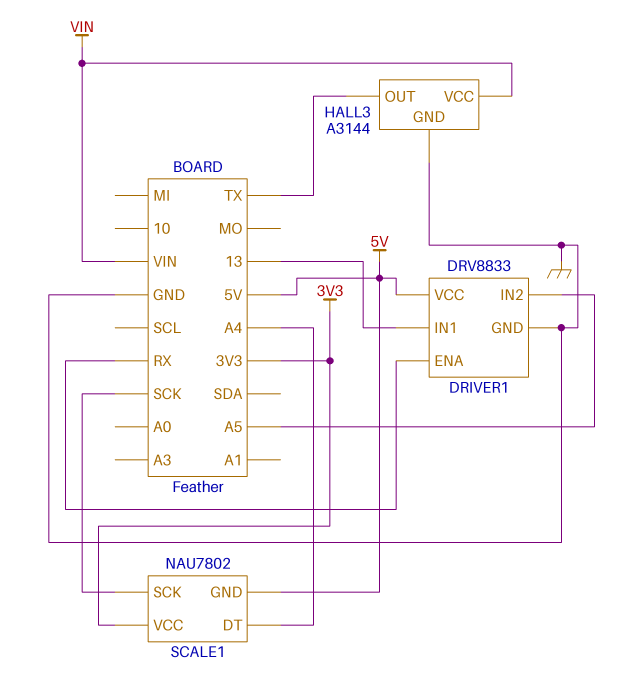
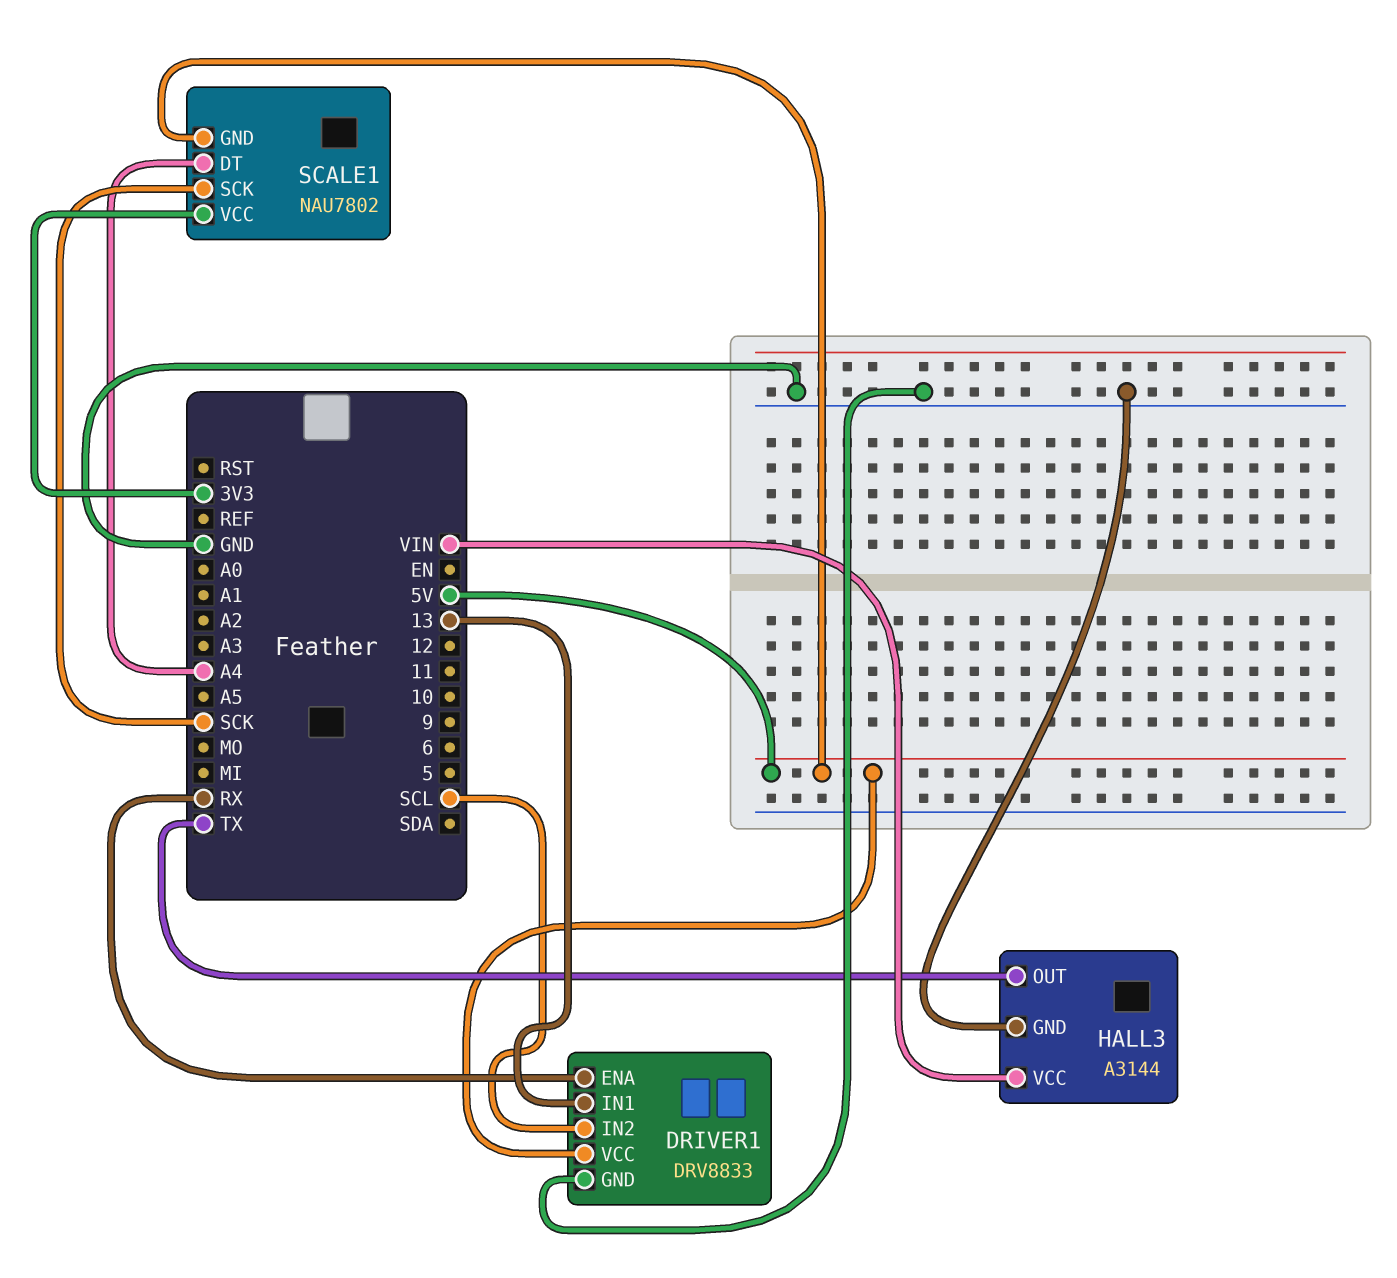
DRIVER1 pin IN2: A5 -> SCL

